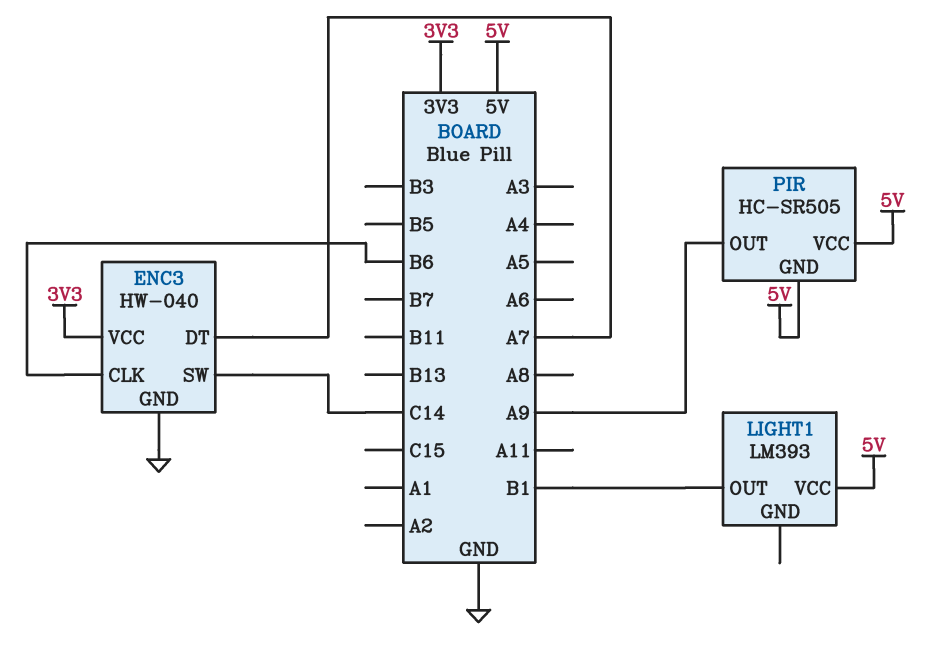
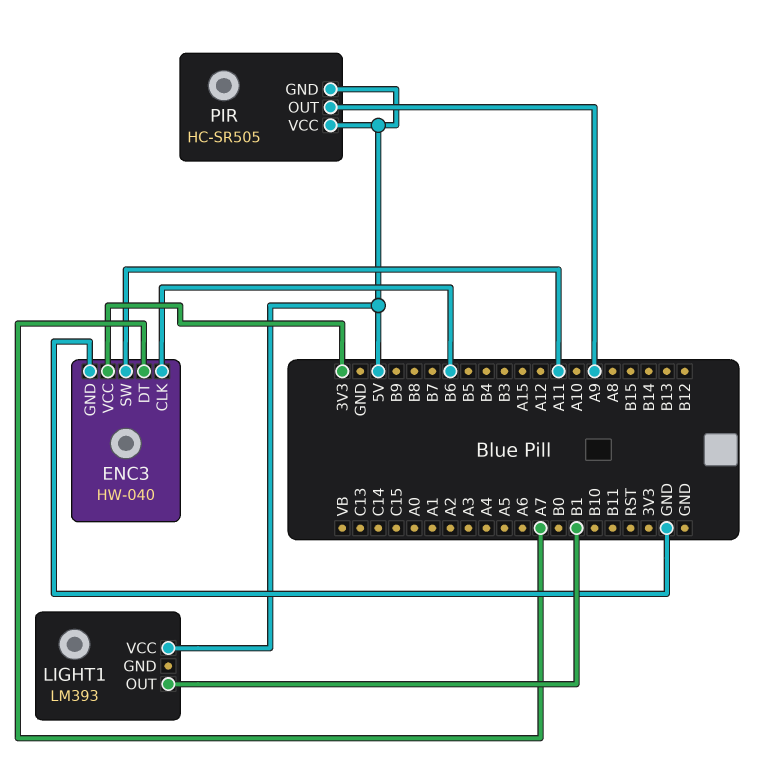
ENC3 pin SW: C14 -> A11

